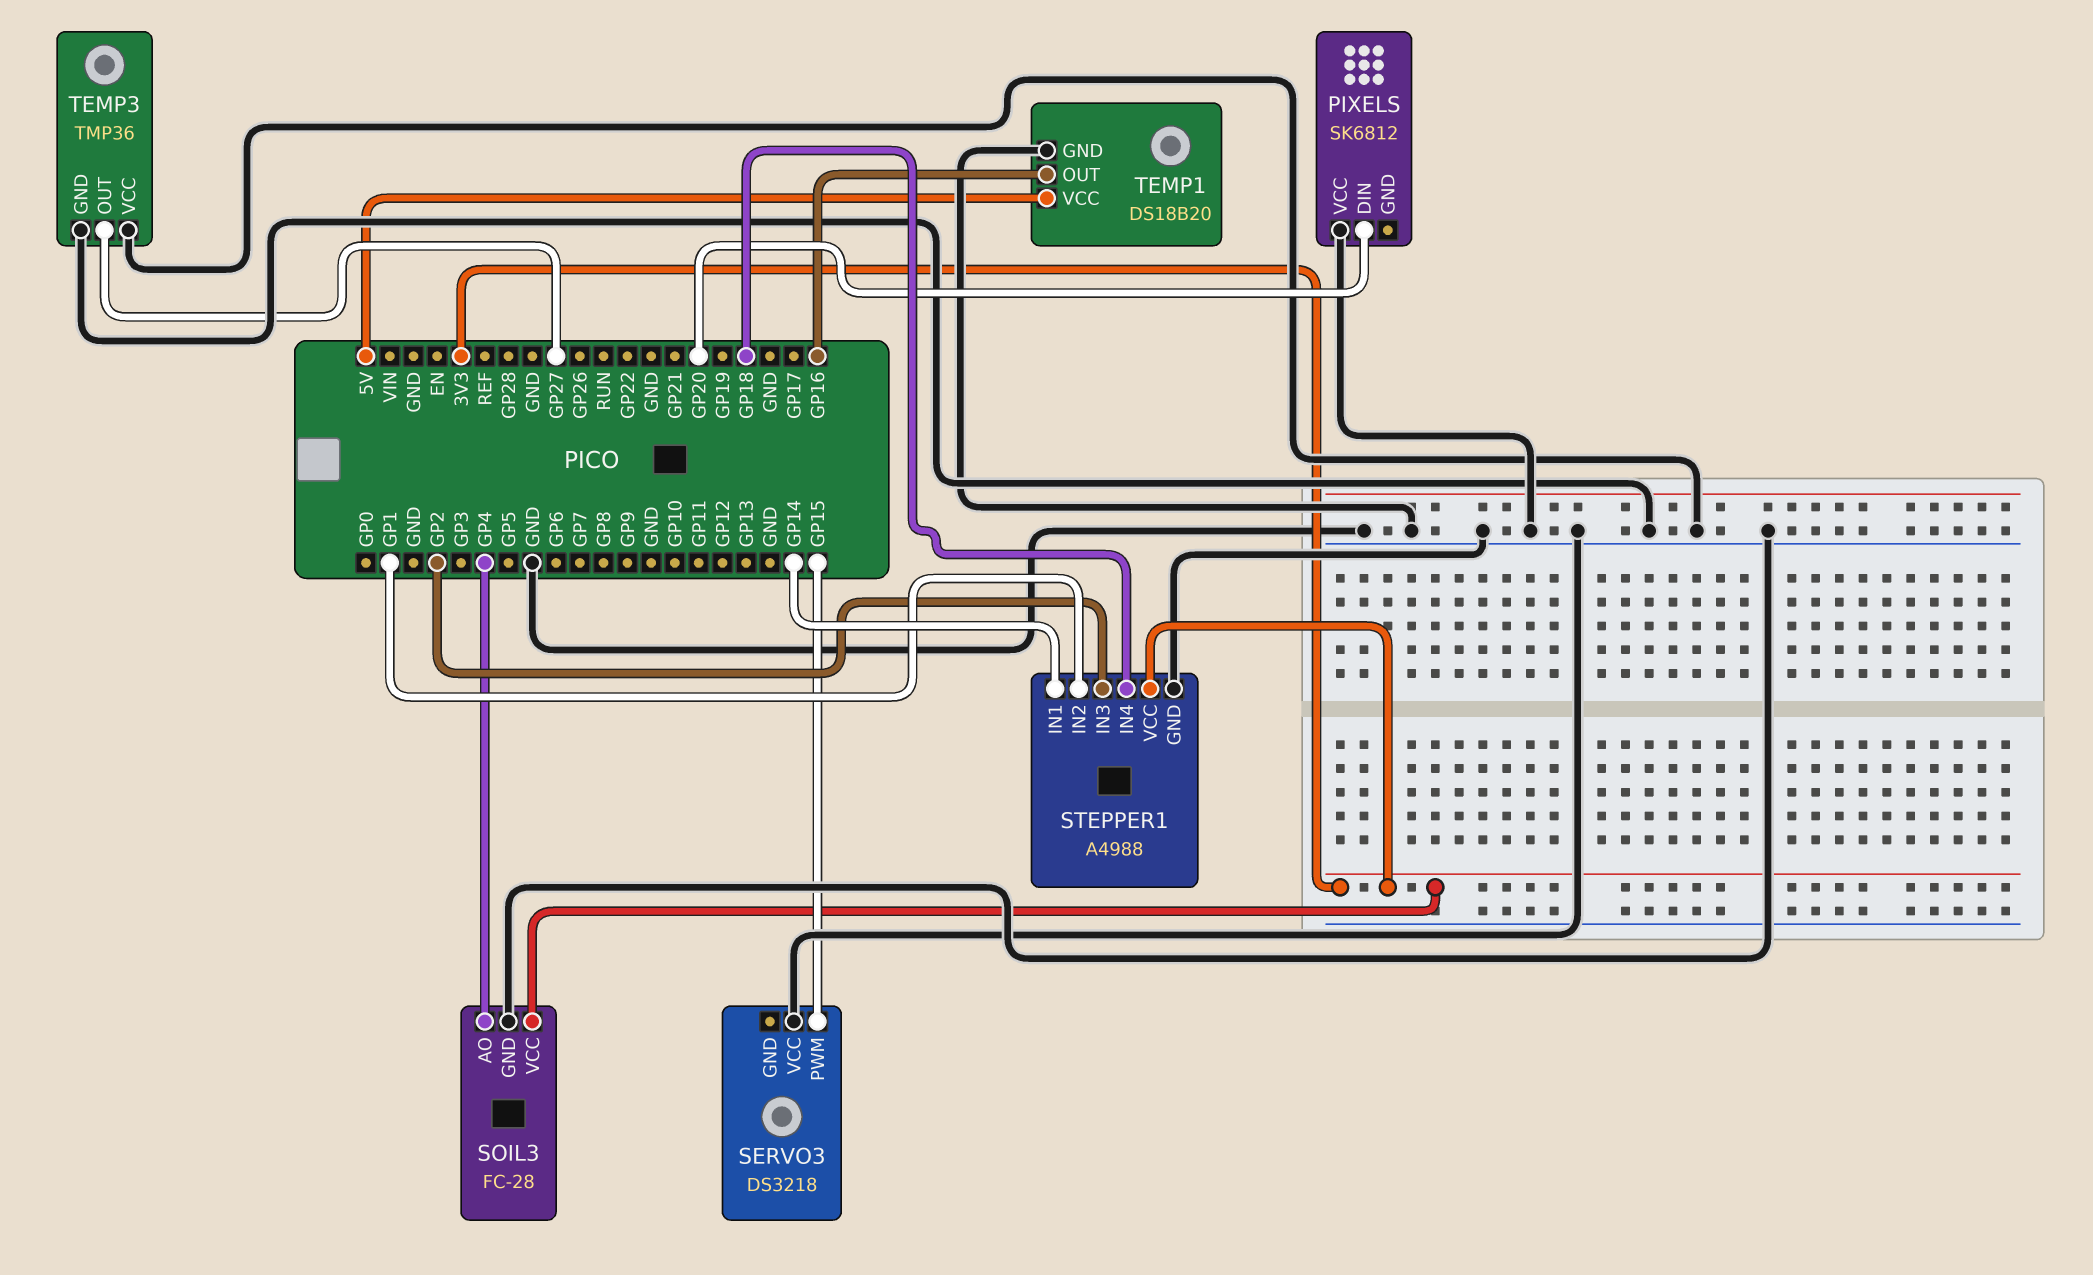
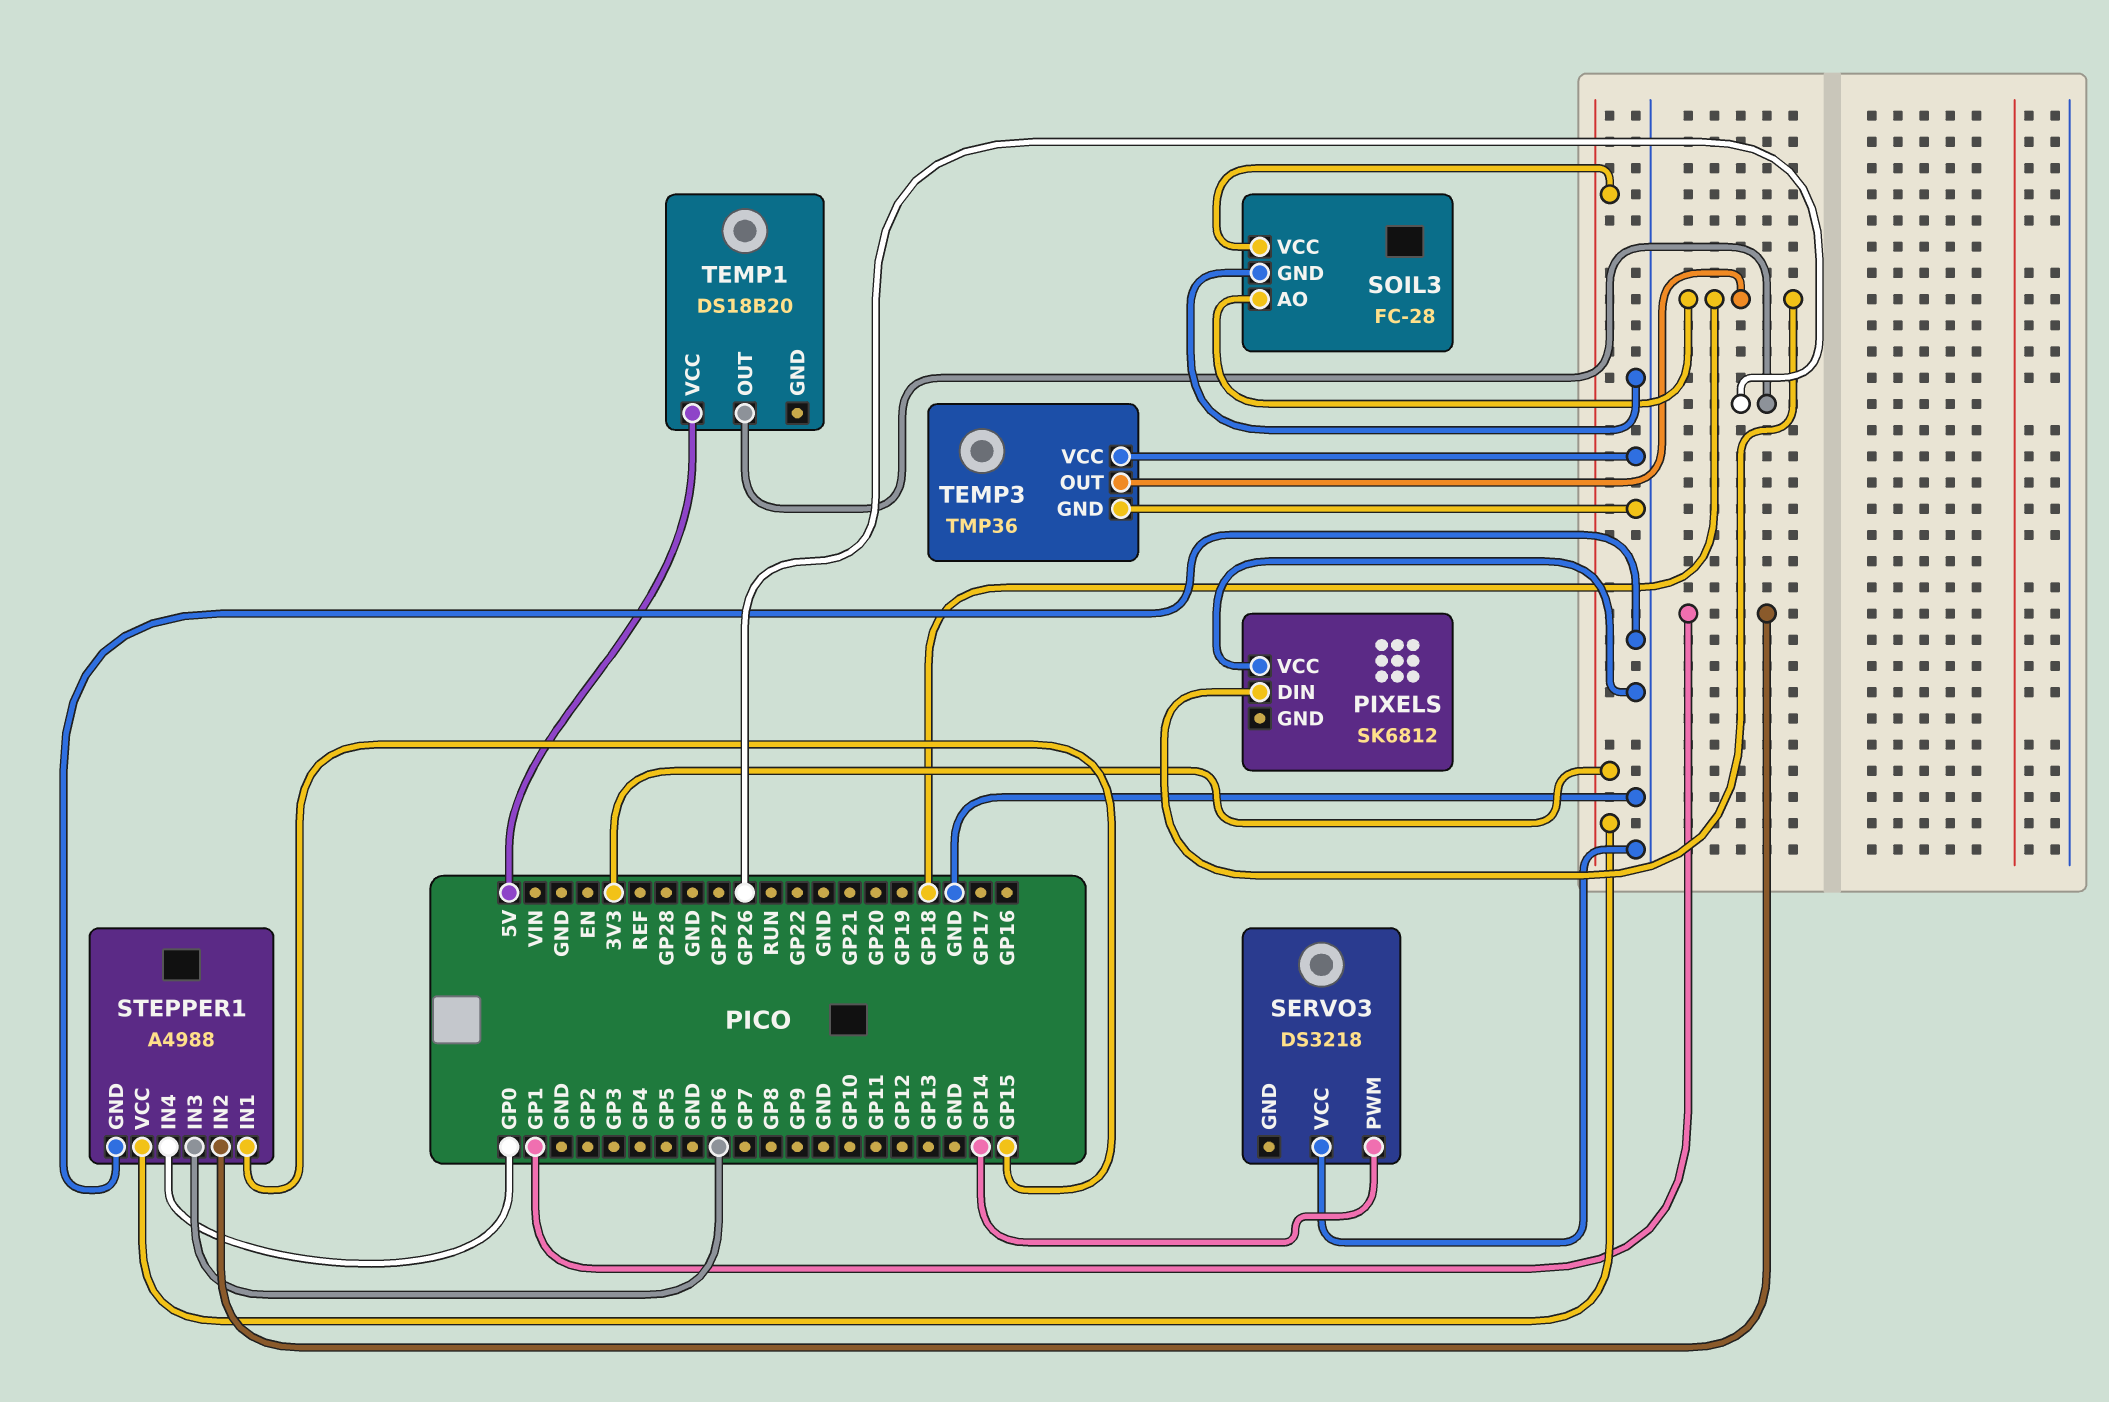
PIXELS pin DIN: GP20 -> GP18
SERVO3 pin PWM: GP15 -> GP14
SOIL3 pin AO: GP4 -> GP18
STEPPER1 pin IN1: GP14 -> GP15
STEPPER1 pin IN3: GP2 -> GP6
STEPPER1 pin IN4: GP18 -> GP0
TEMP1 pin GND: GND -> none
TEMP1 pin OUT: GP16 -> GP26
TEMP3 pin OUT: GP27 -> GP18

